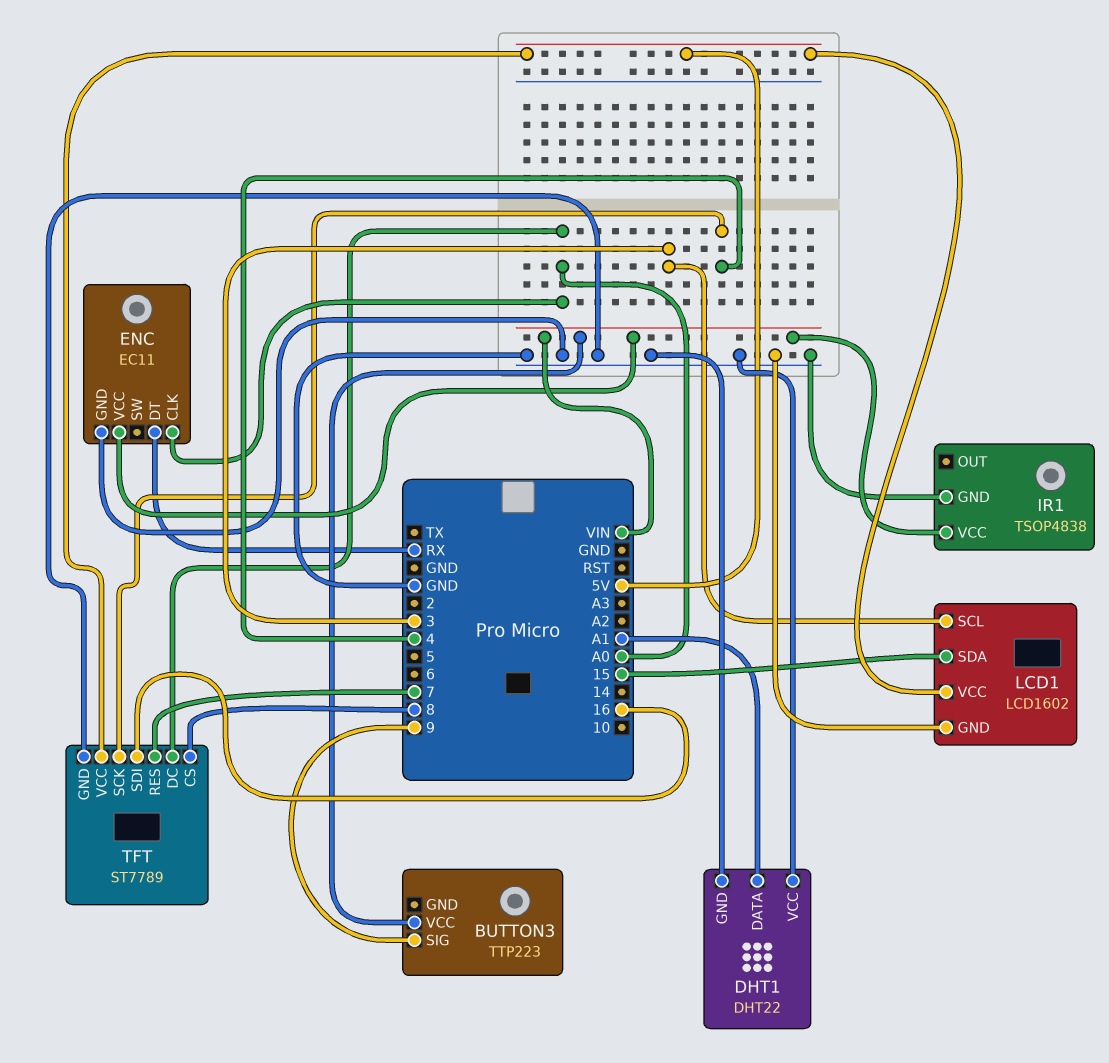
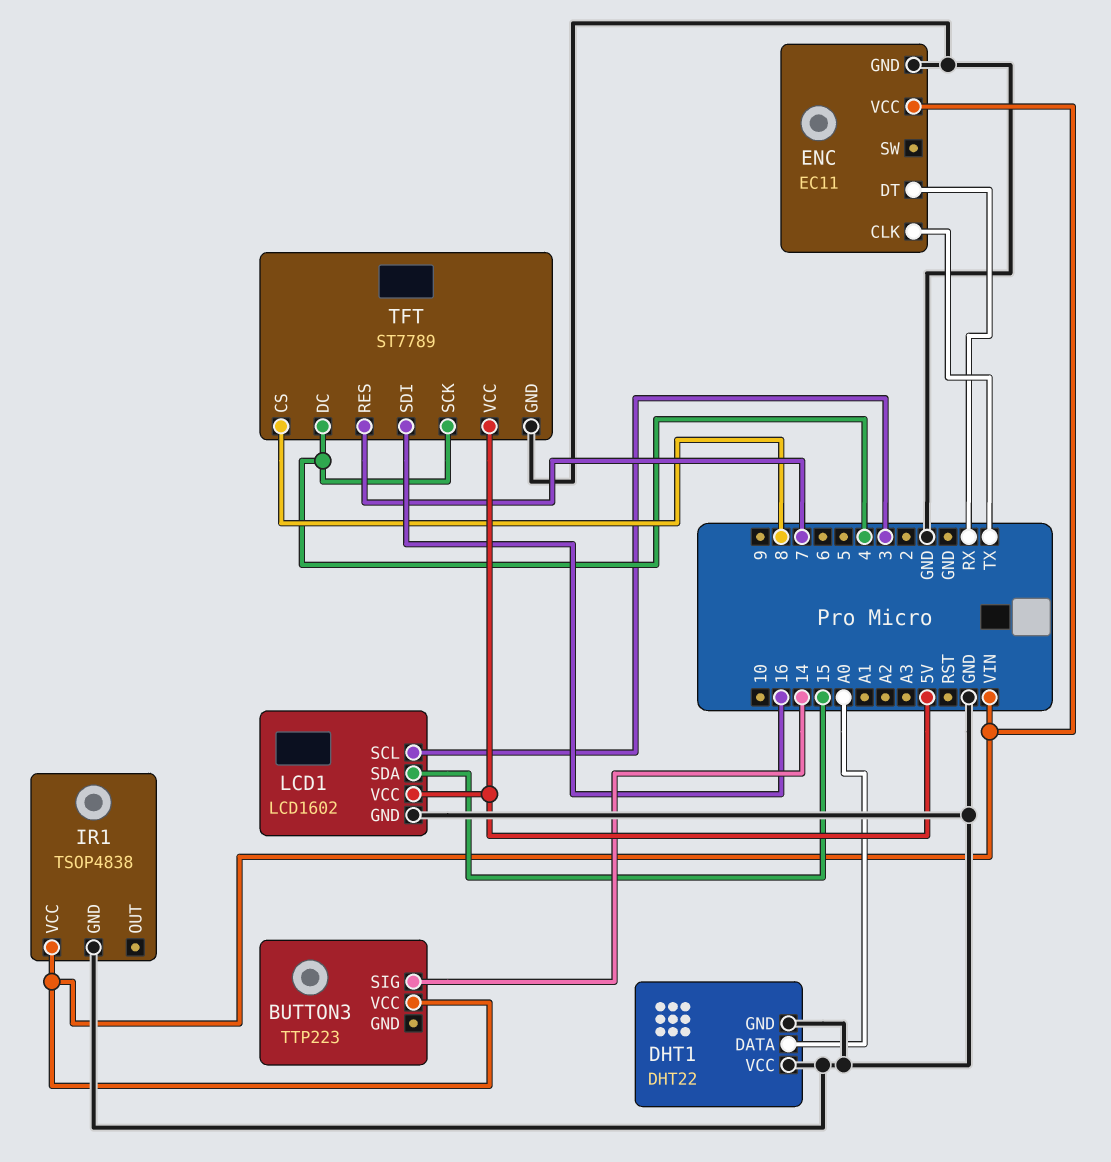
BUTTON3 pin SIG: 9 -> 14
DHT1 pin DATA: A1 -> A0
ENC pin CLK: A0 -> TX
TFT pin DC: A0 -> 4

